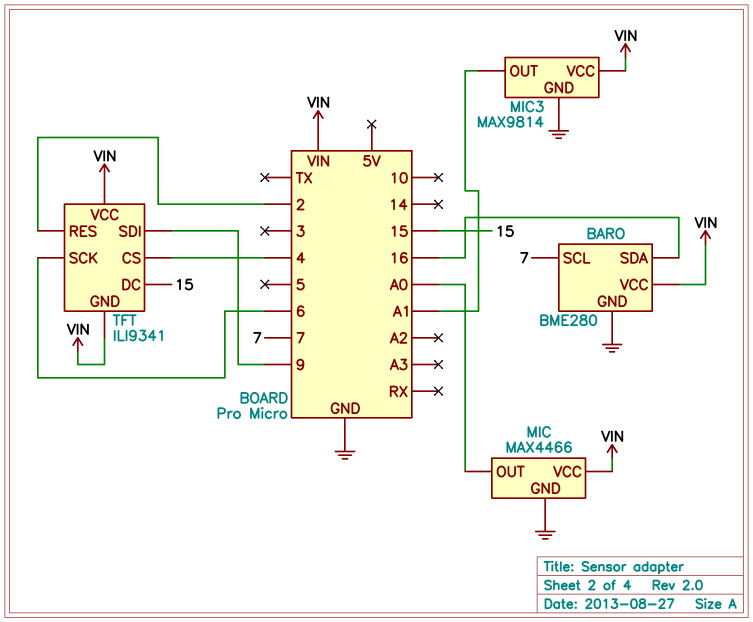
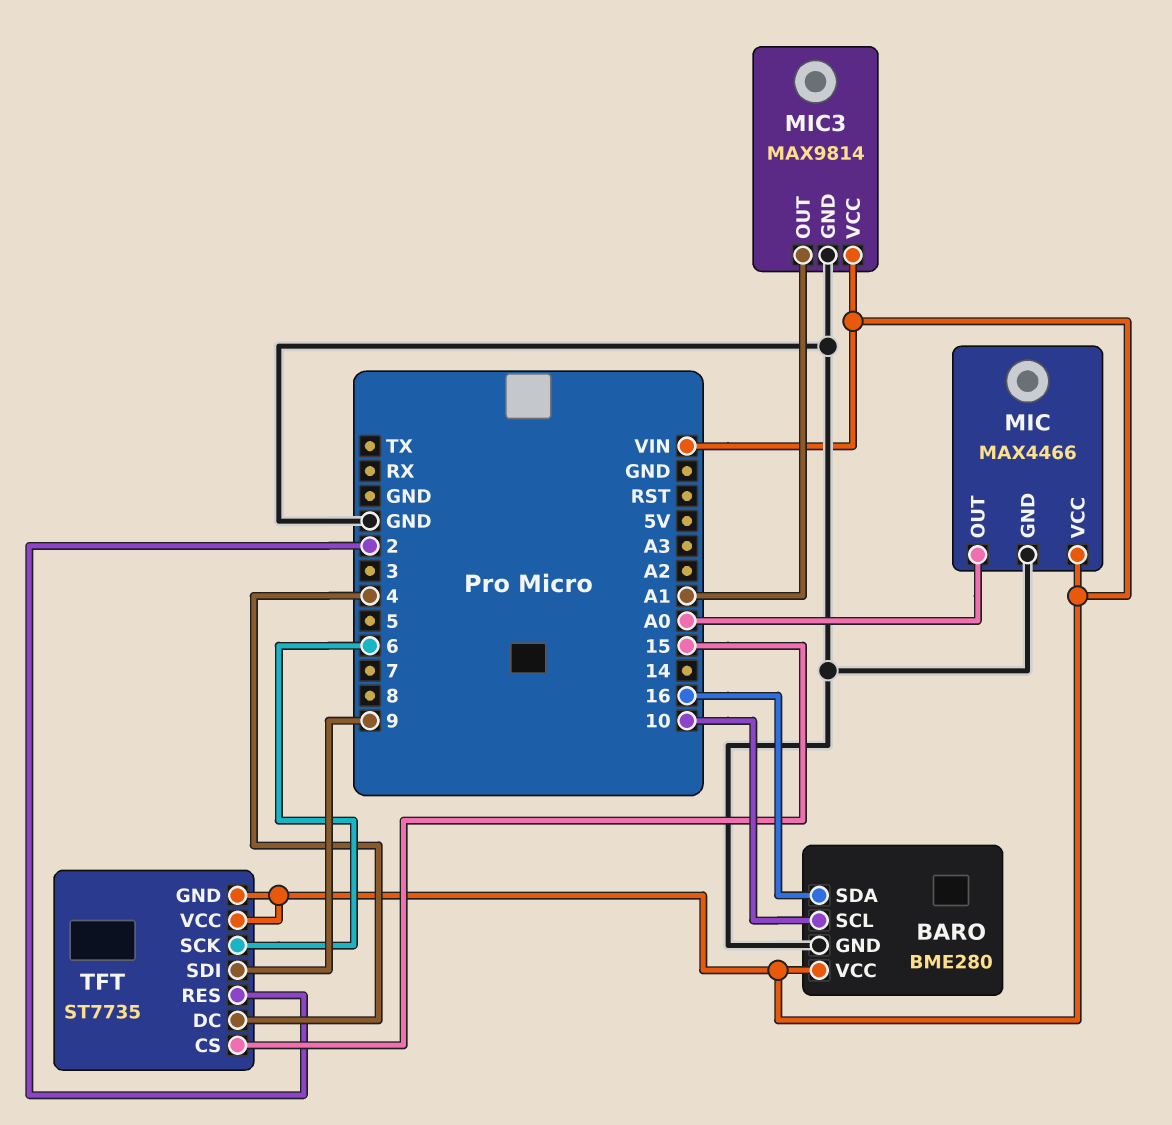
BARO pin SCL: 7 -> 10
TFT: ILI9341 -> ST7735
TFT pin CS: 4 -> 15
TFT pin DC: 15 -> 4

